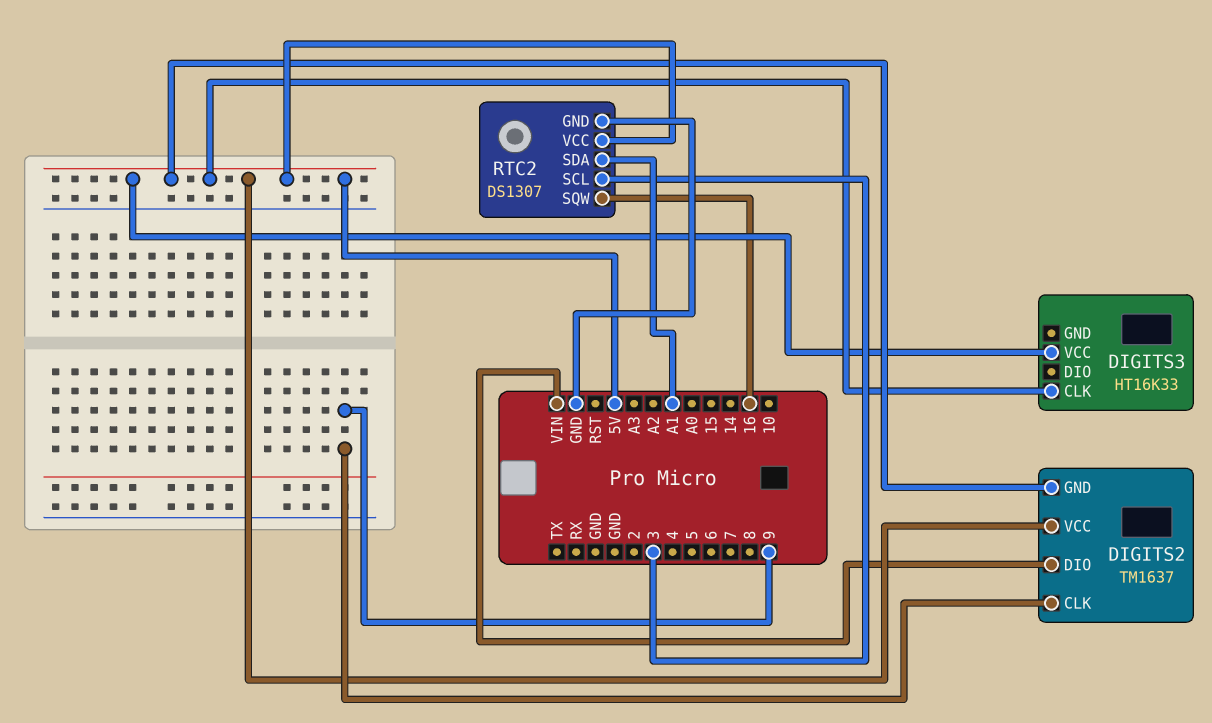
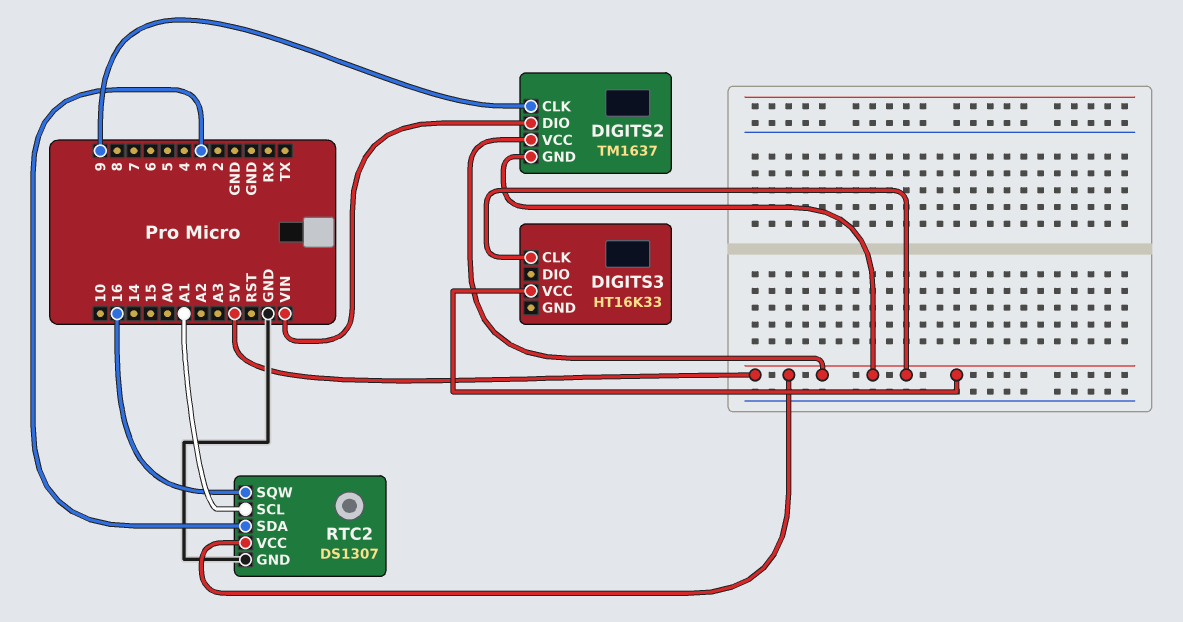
RTC2 pin SCL: 3 -> A1
RTC2 pin SDA: A1 -> 3

